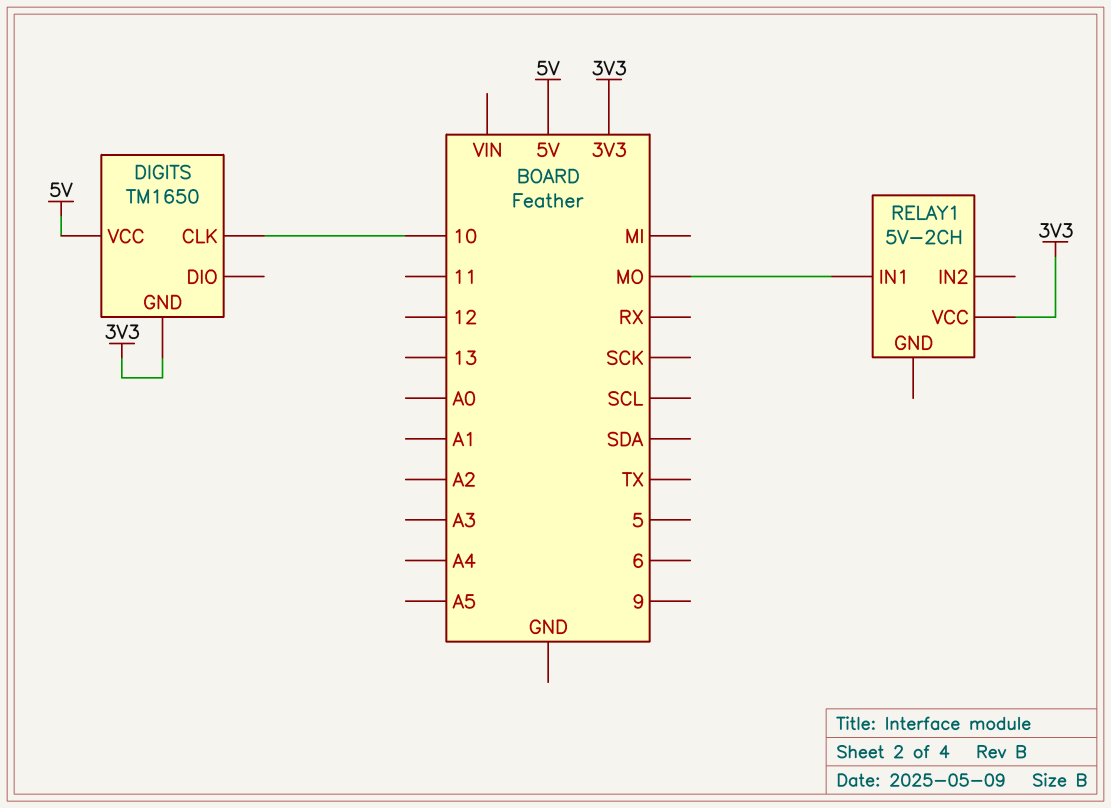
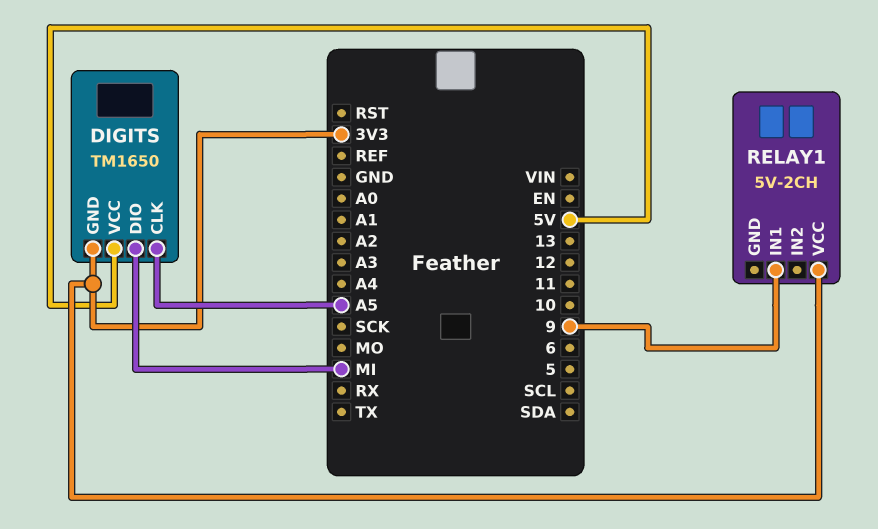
DIGITS pin CLK: 10 -> A5
DIGITS pin DIO: none -> MI
RELAY1 pin IN1: MO -> 9

